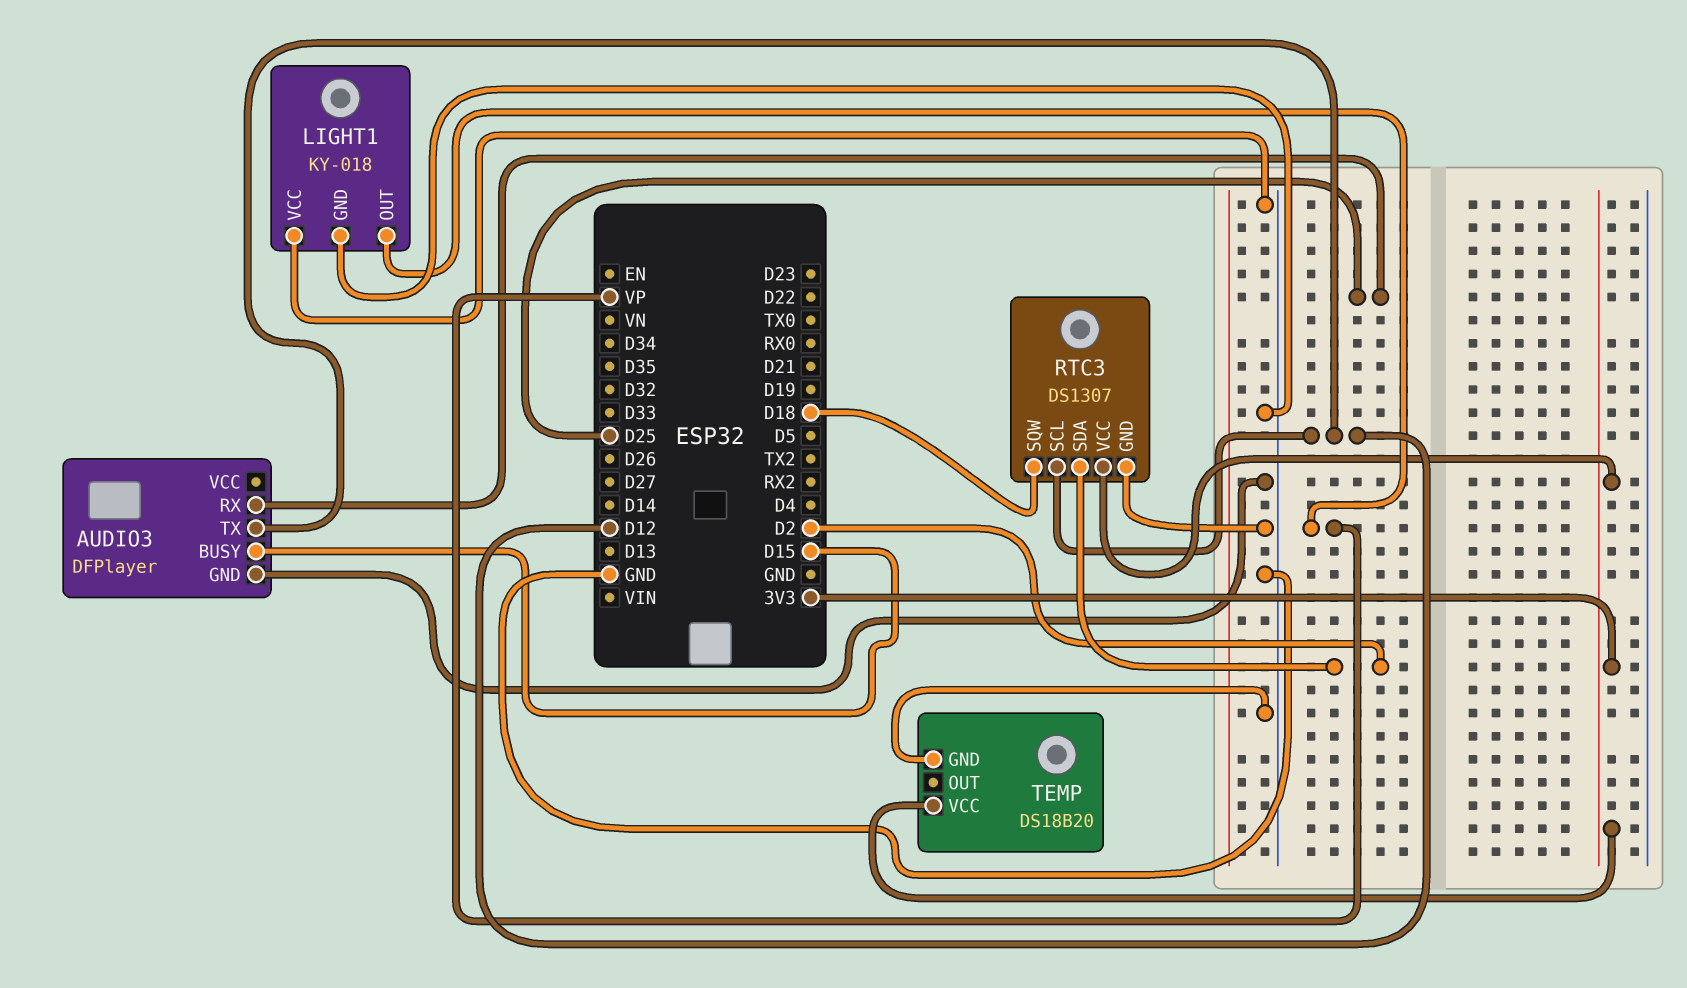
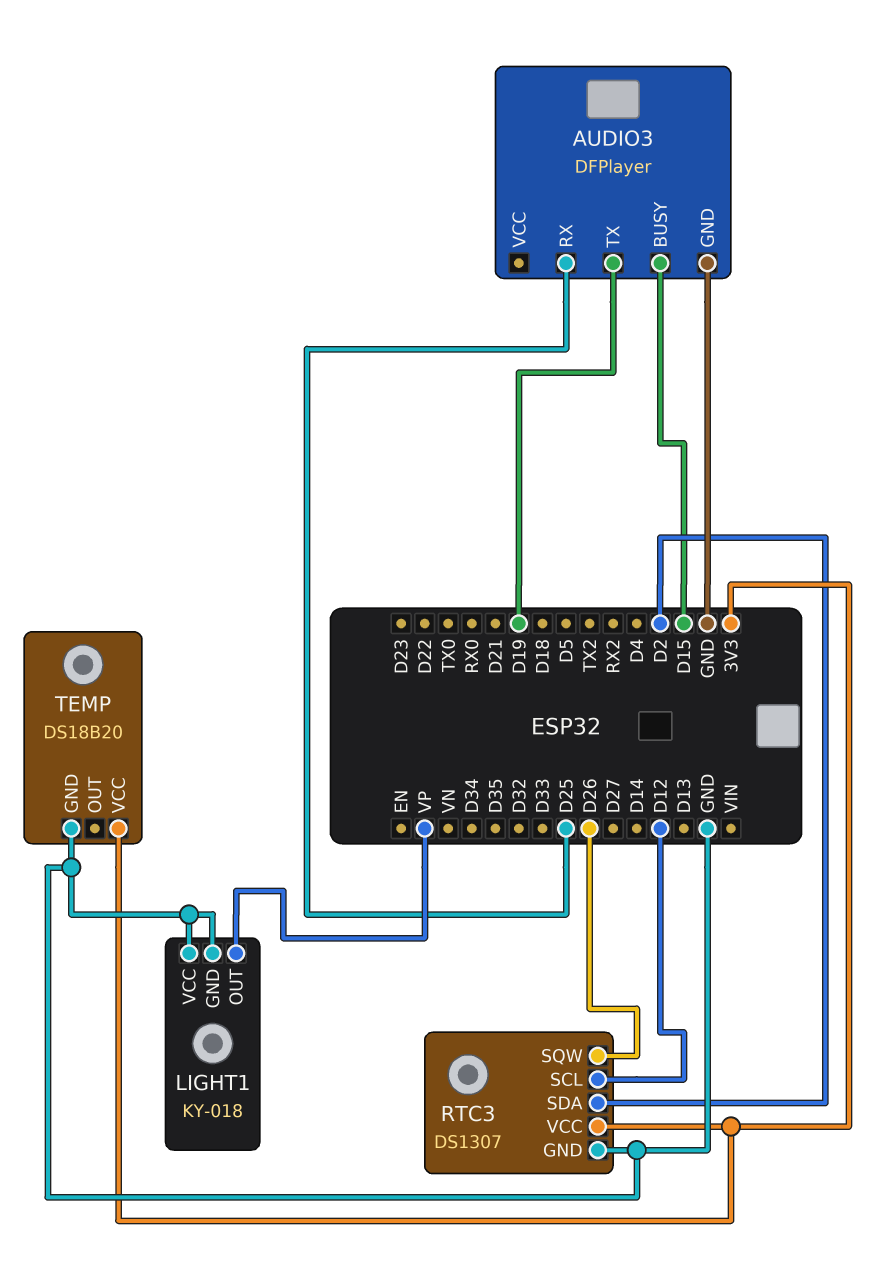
AUDIO3 pin TX: D12 -> D19
RTC3 pin SQW: D18 -> D26

